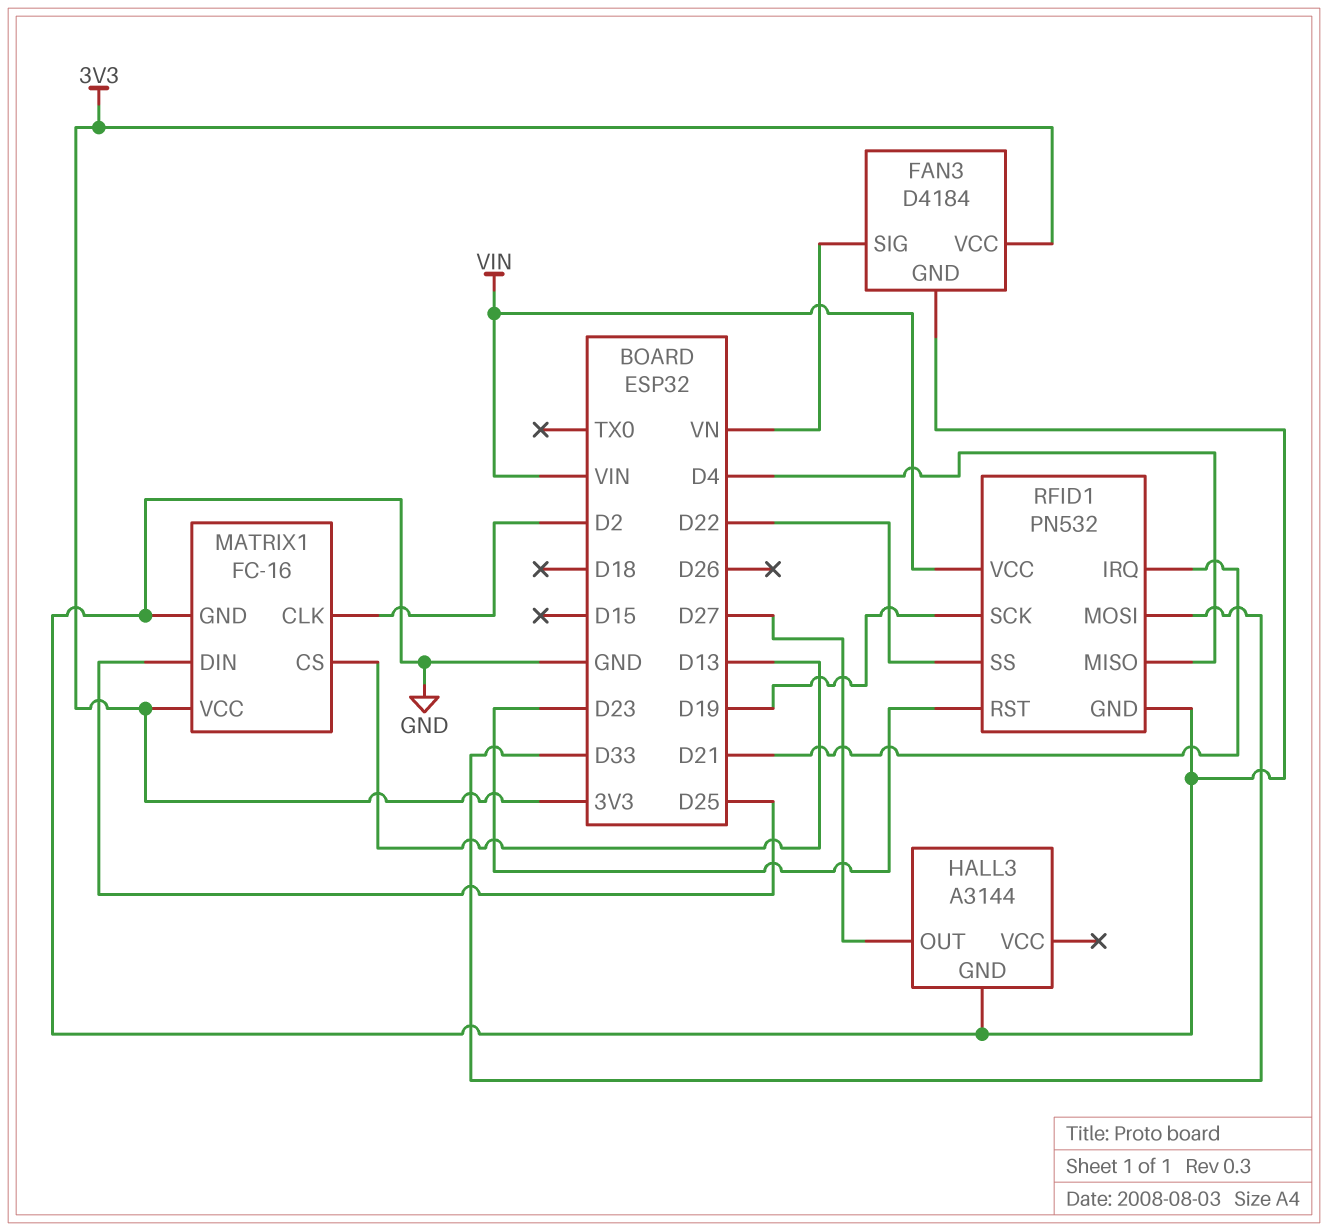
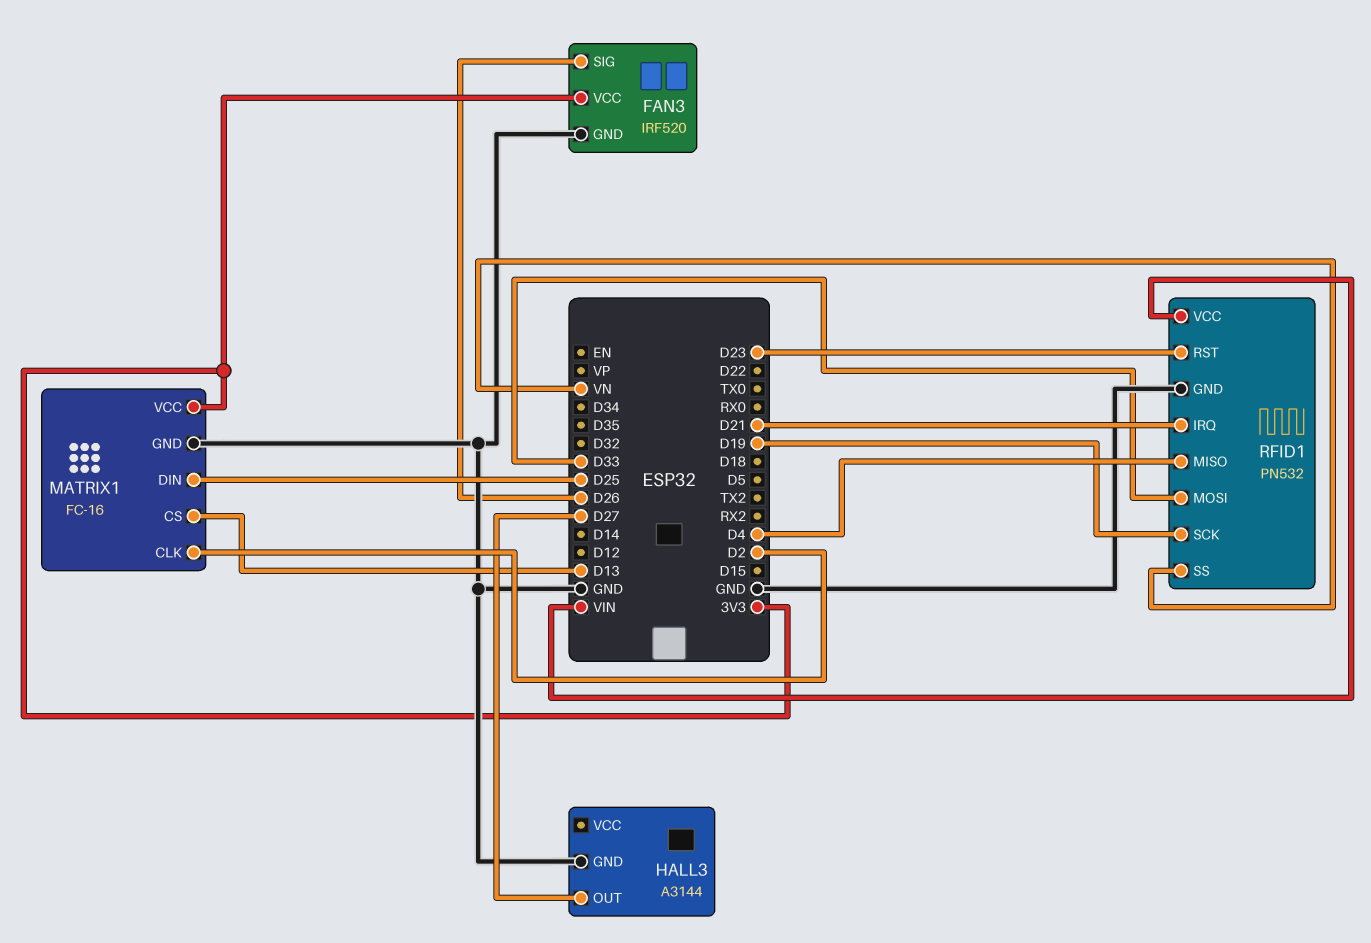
FAN3: D4184 -> IRF520
FAN3 pin SIG: VN -> D26
RFID1 pin SS: D22 -> VN

